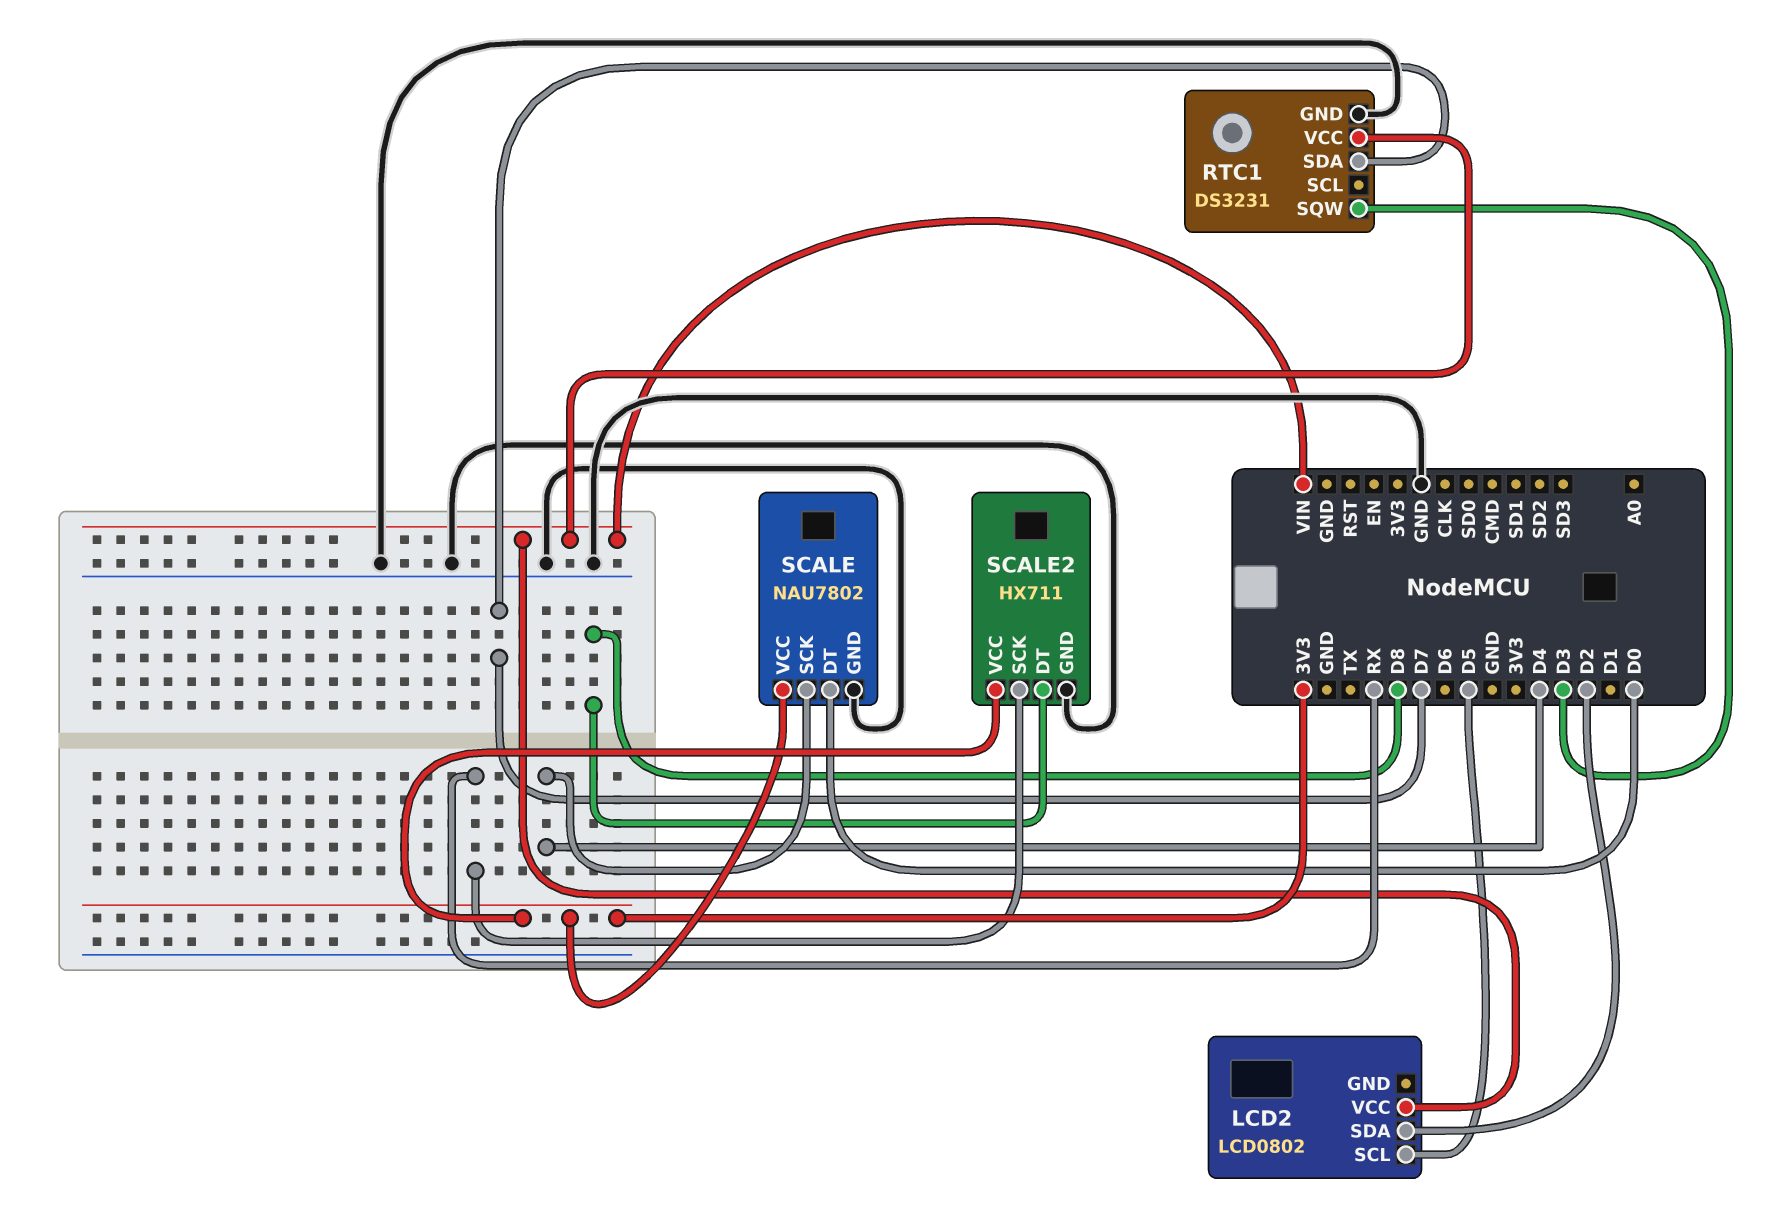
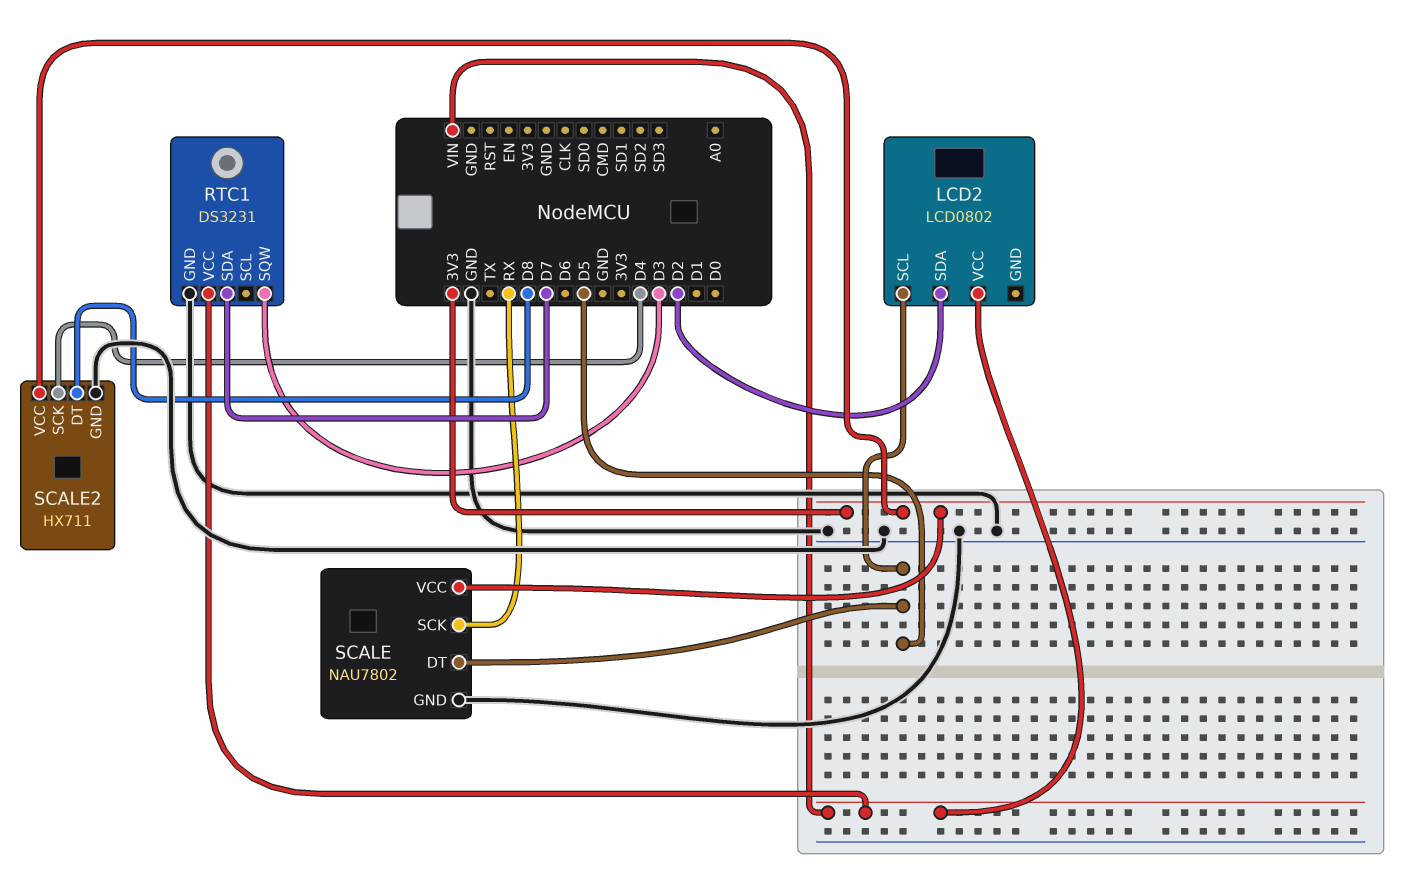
SCALE pin DT: D0 -> D5
SCALE pin SCK: D4 -> RX
SCALE2 pin SCK: RX -> D4

